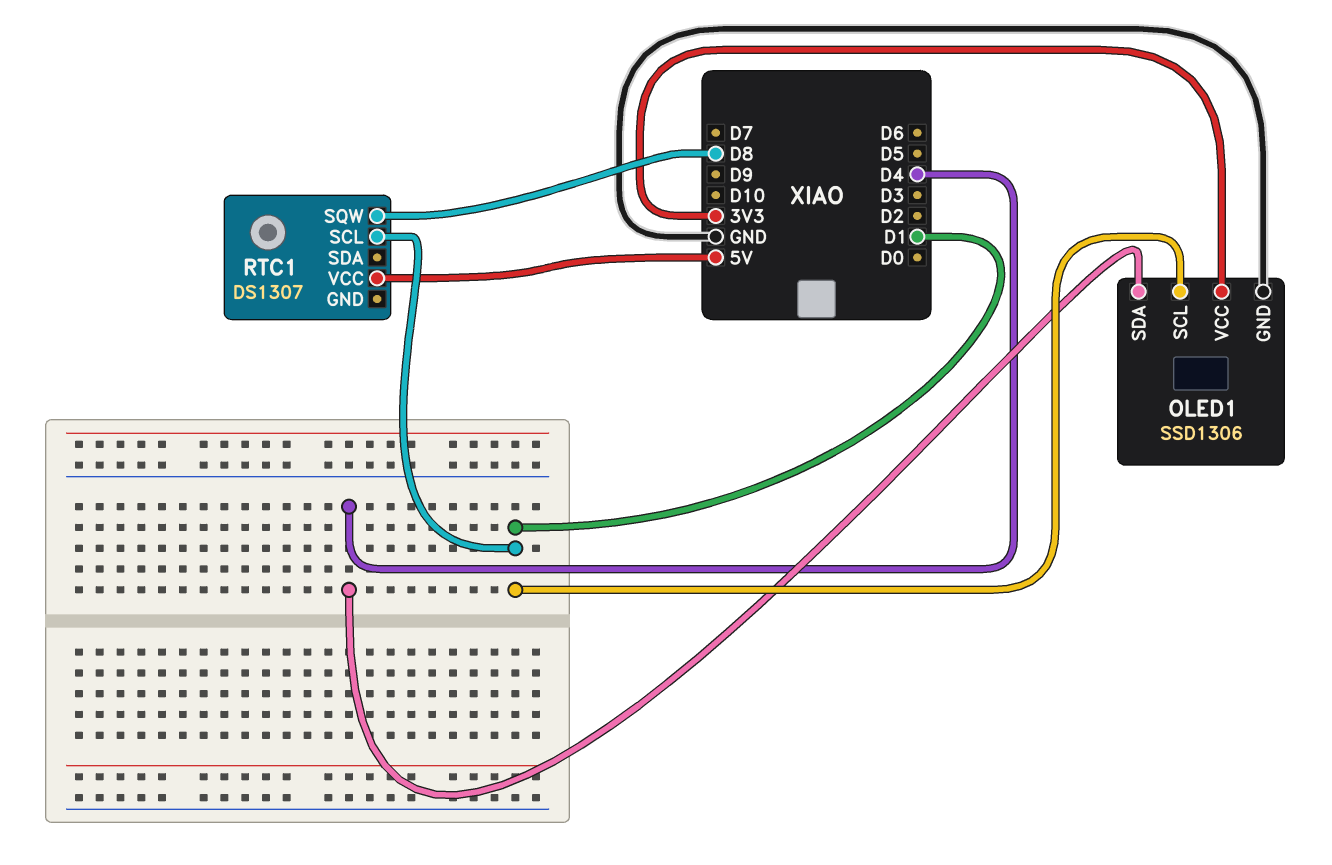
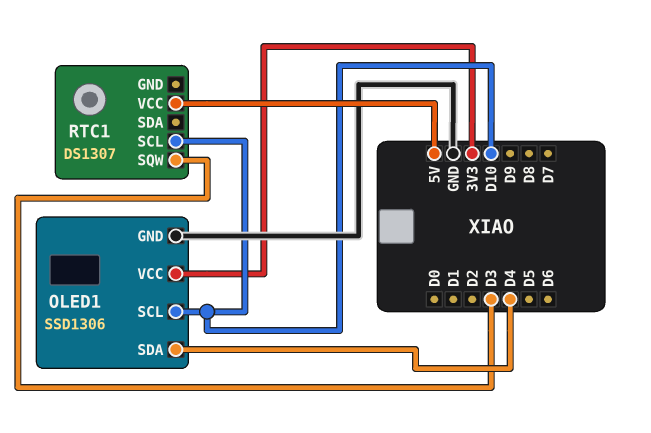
OLED1 pin SCL: D1 -> D10
RTC1 pin SCL: D1 -> D10
RTC1 pin SQW: D8 -> D3

